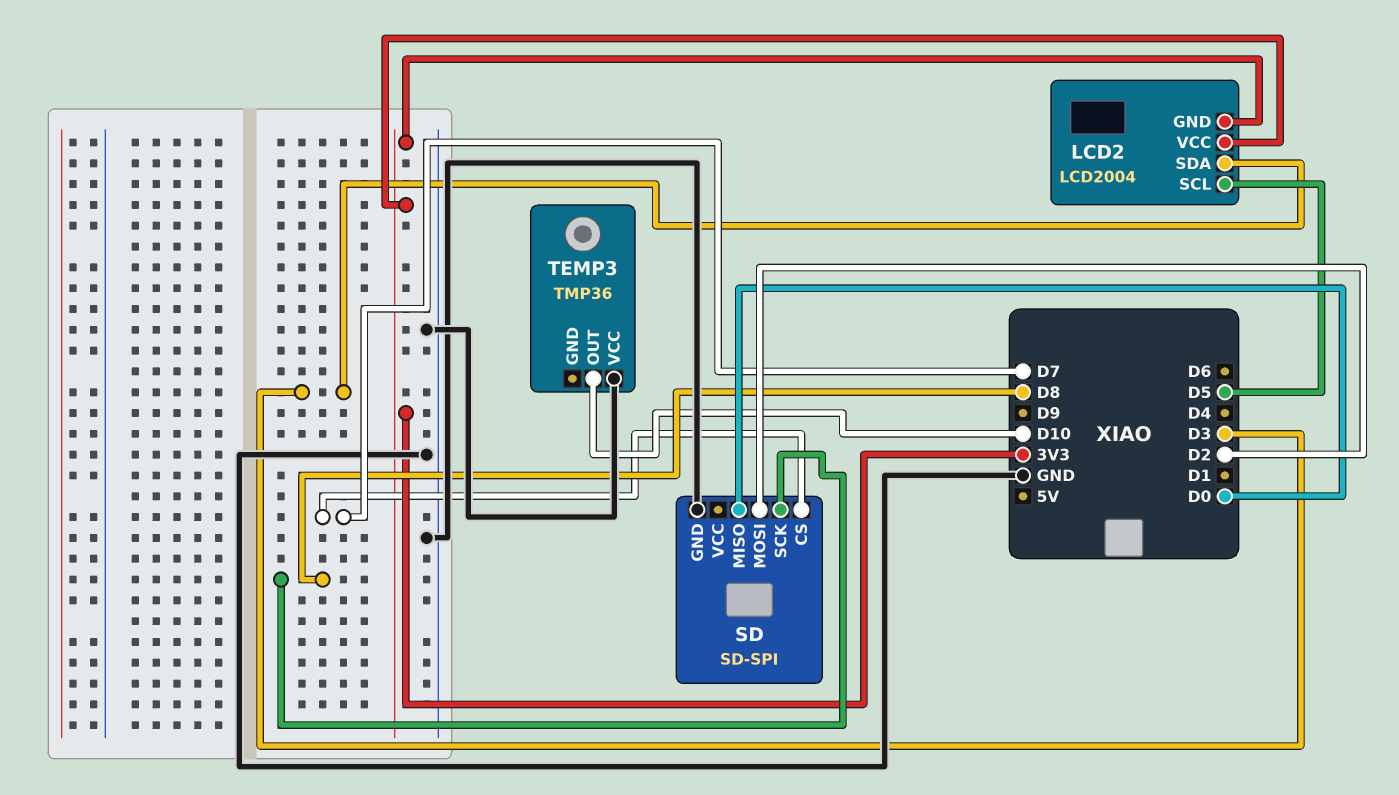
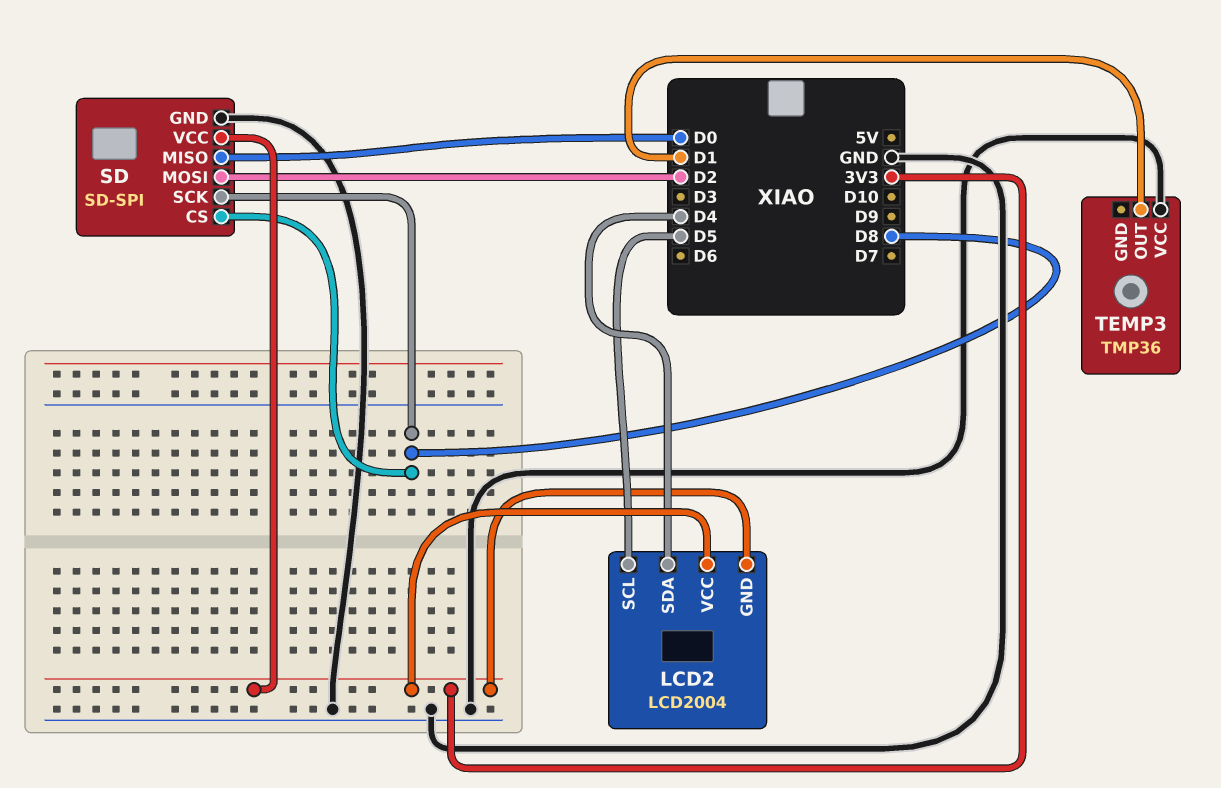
LCD2 pin SDA: D3 -> D4
SD pin CS: D7 -> D8
SD pin VCC: none -> 3V3
TEMP3 pin OUT: D10 -> D1

